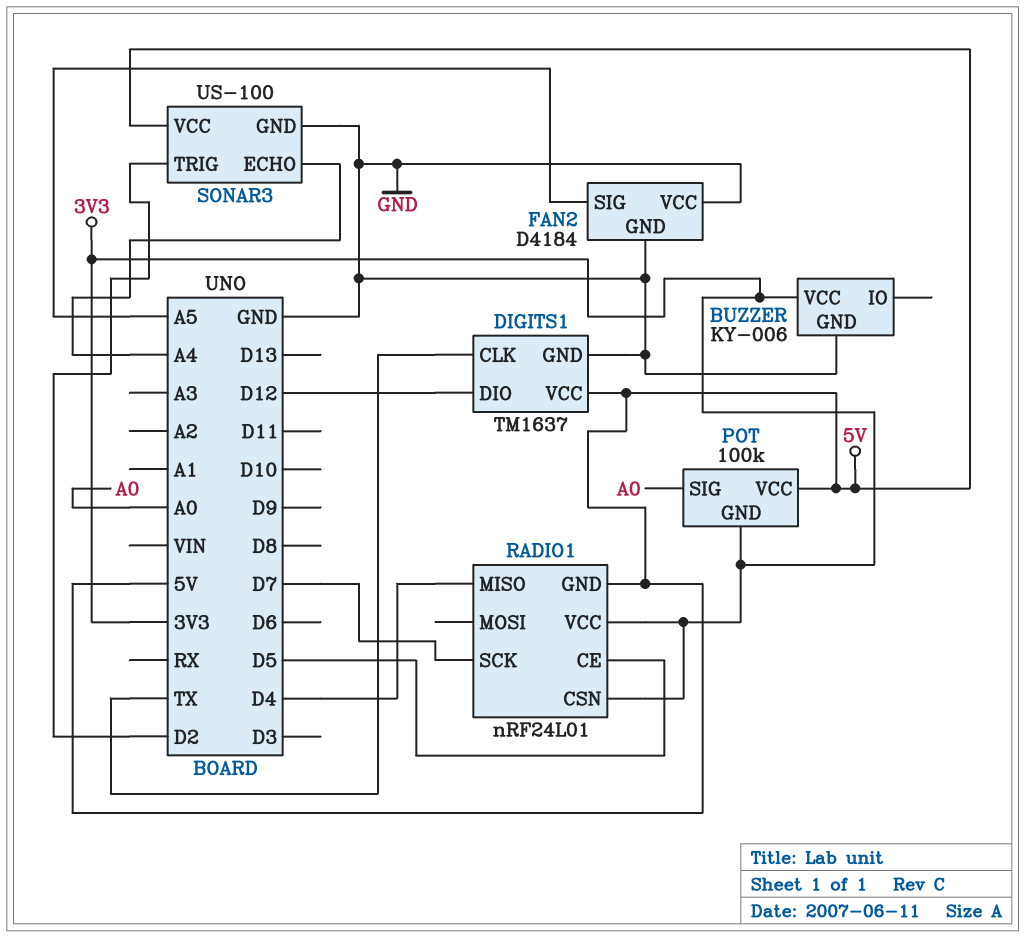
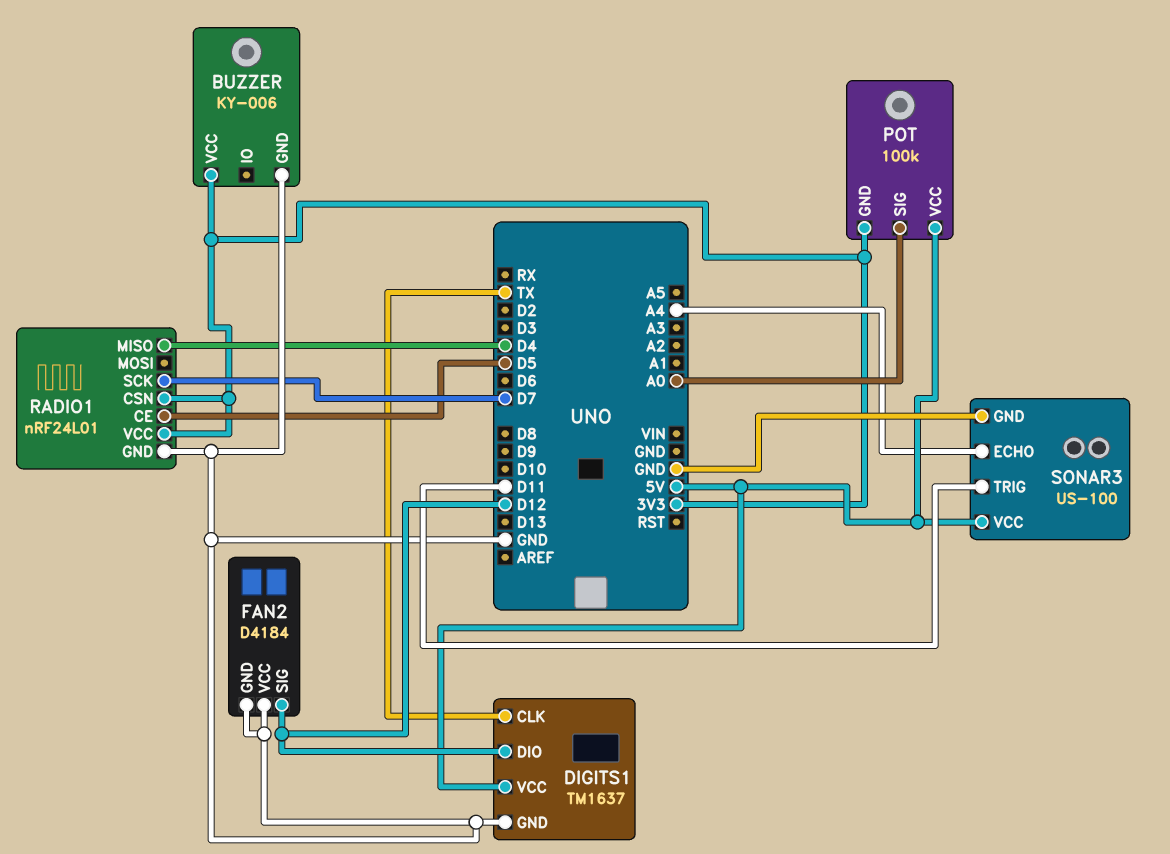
FAN2 pin SIG: A5 -> D12
RADIO1 pin GND: 5V -> GND
SONAR3 pin TRIG: D2 -> D11

